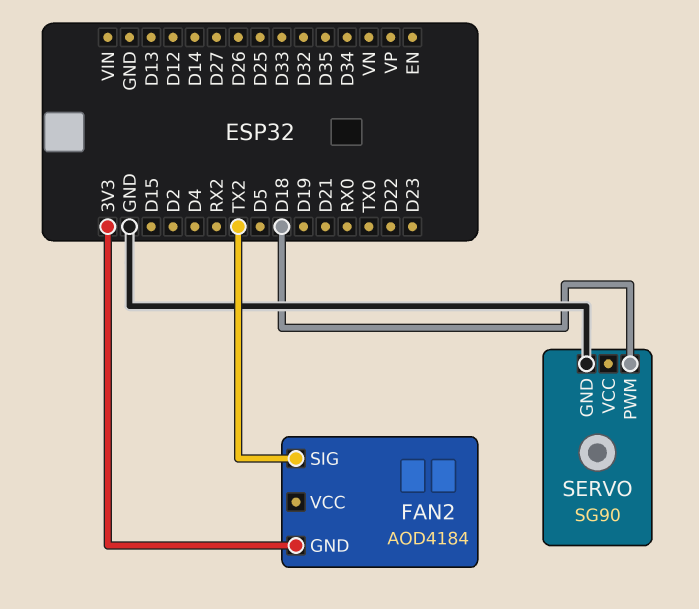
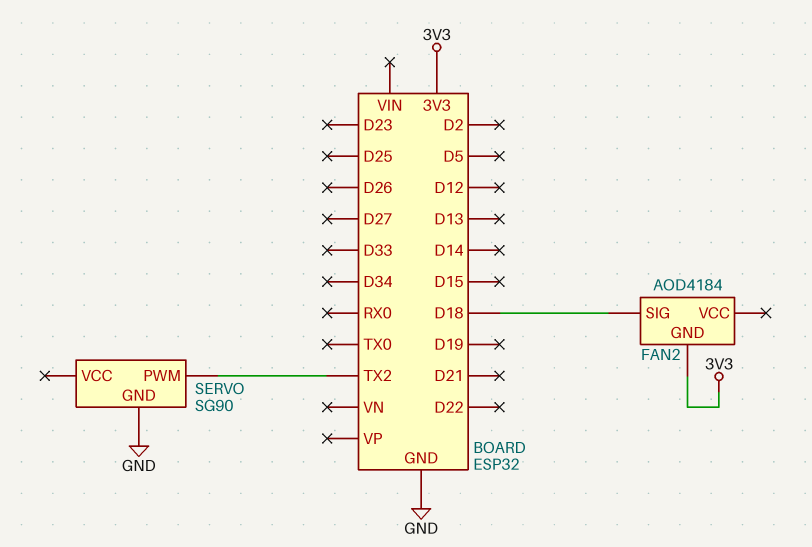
FAN2 pin SIG: TX2 -> D18
SERVO pin PWM: D18 -> TX2

